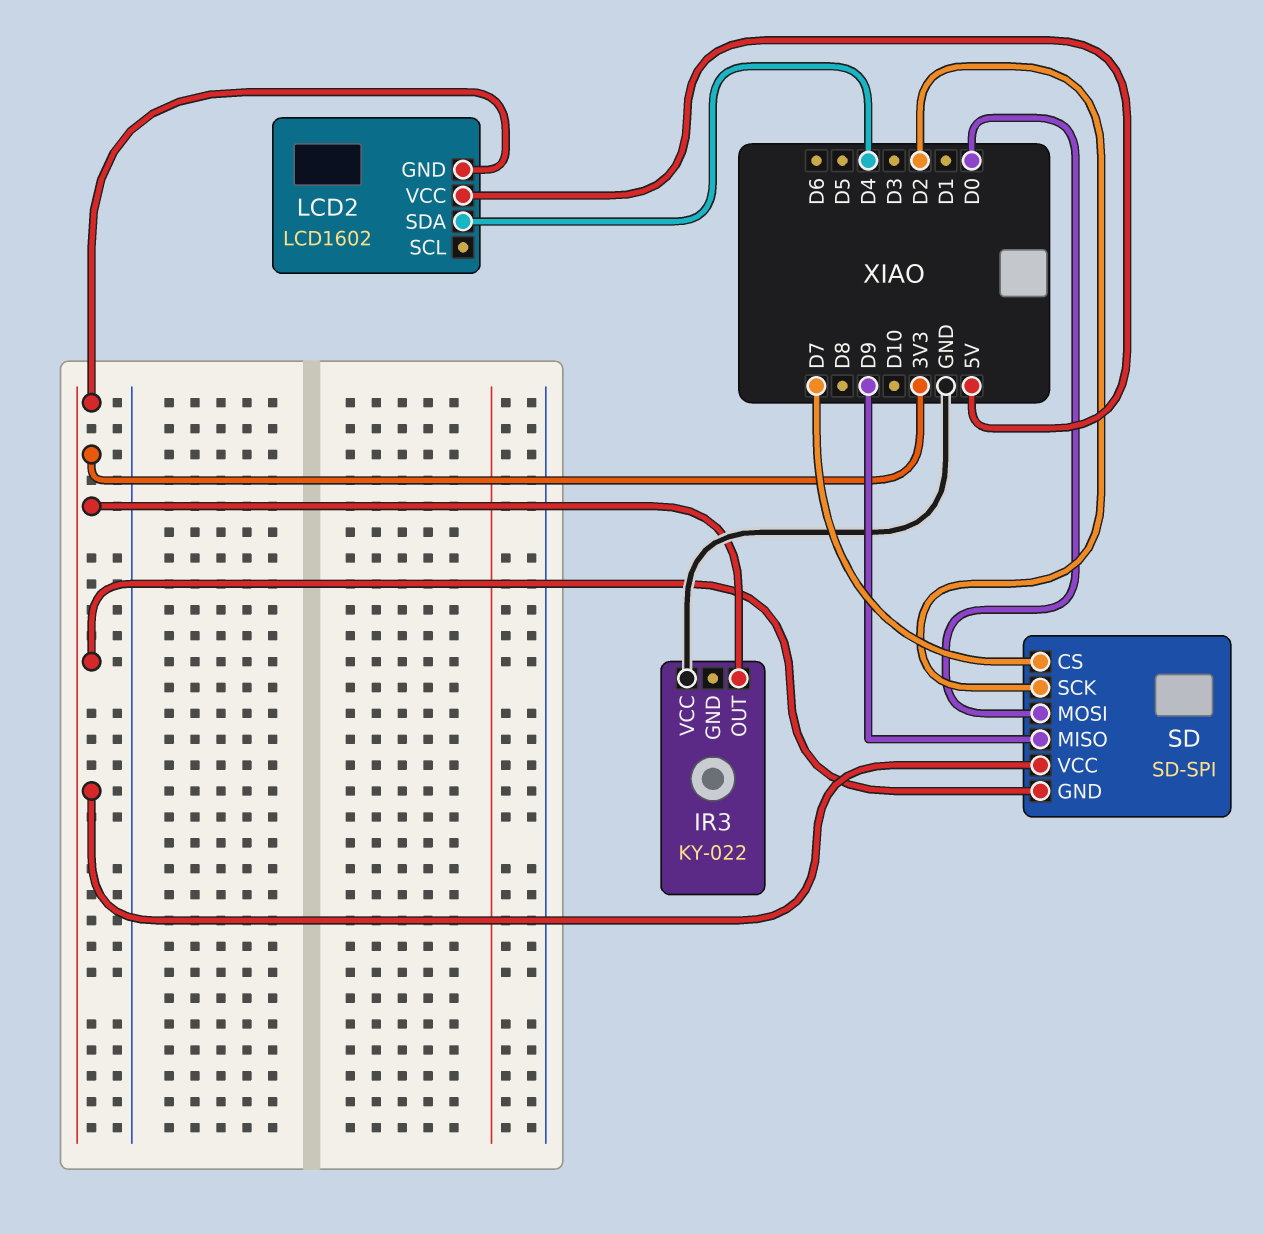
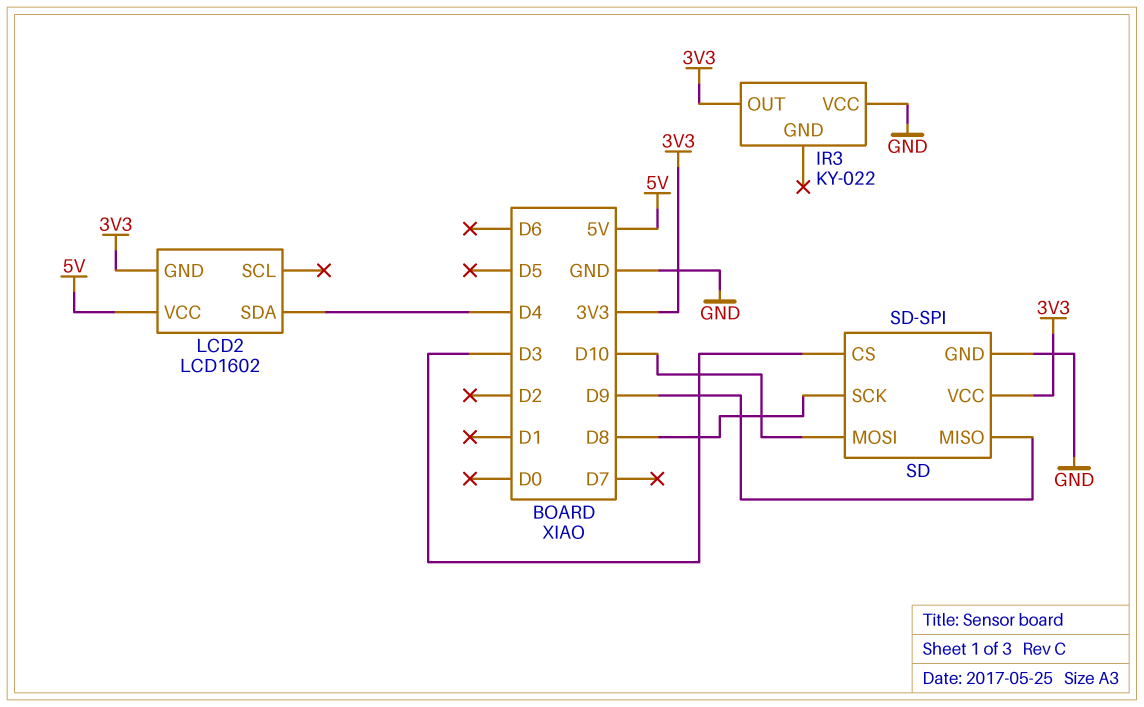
SD pin CS: D7 -> D3
SD pin GND: 3V3 -> GND
SD pin MOSI: D0 -> D10
SD pin SCK: D2 -> D8

